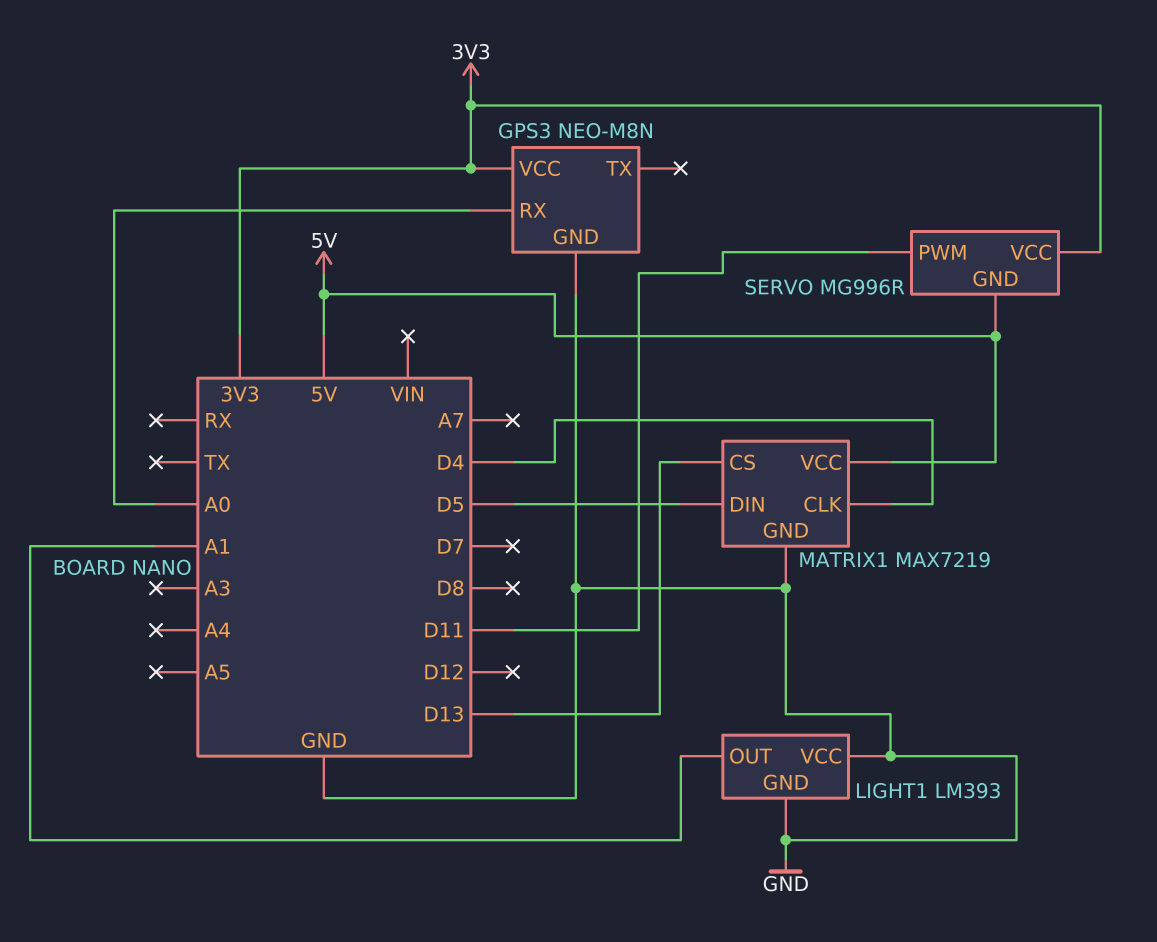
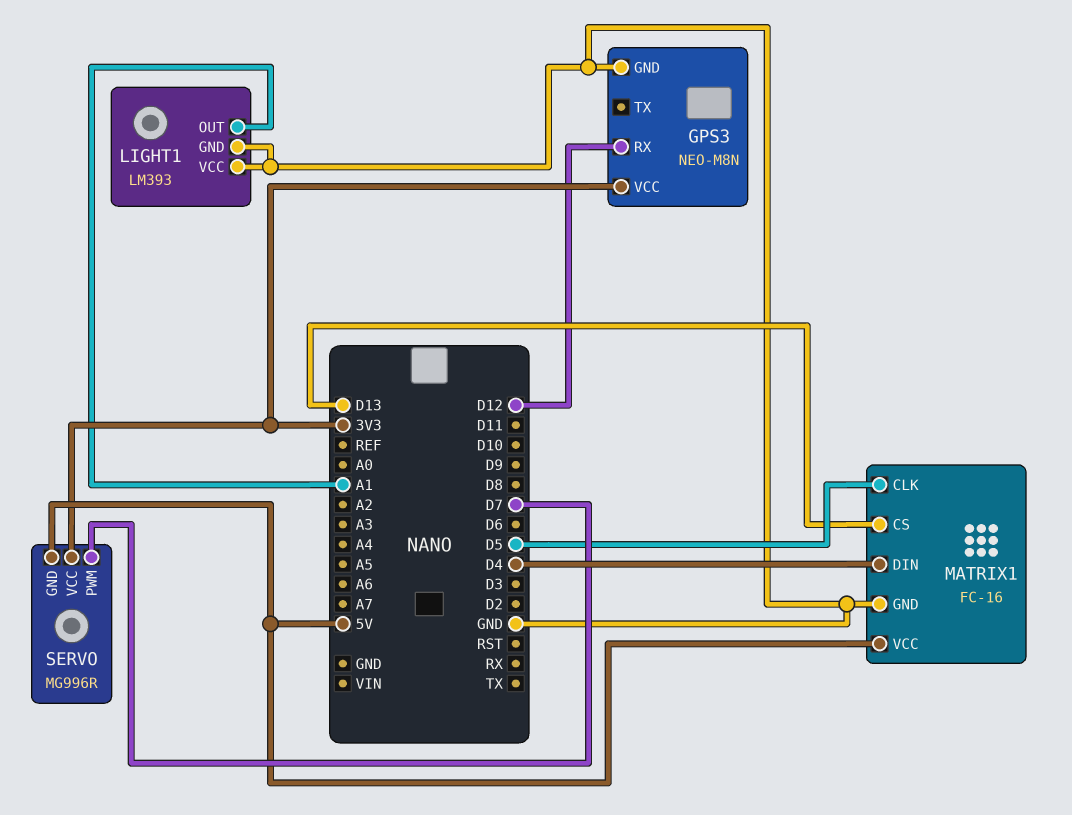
GPS3 pin RX: A0 -> D12
MATRIX1: MAX7219 -> FC-16
MATRIX1 pin CLK: D4 -> D5
MATRIX1 pin DIN: D5 -> D4
SERVO pin PWM: D11 -> D7

